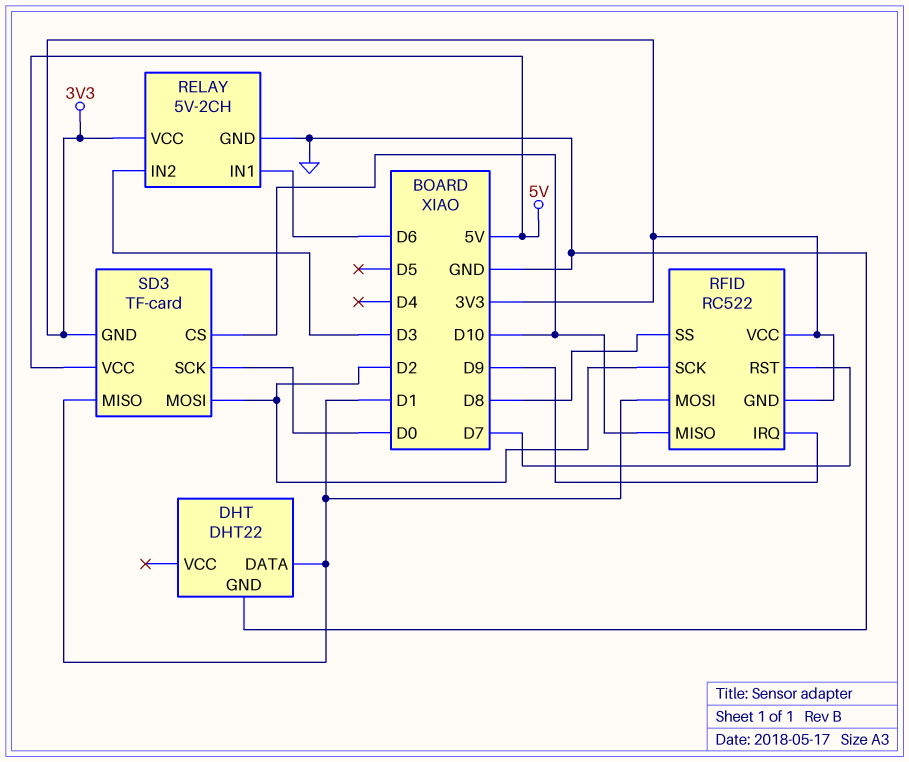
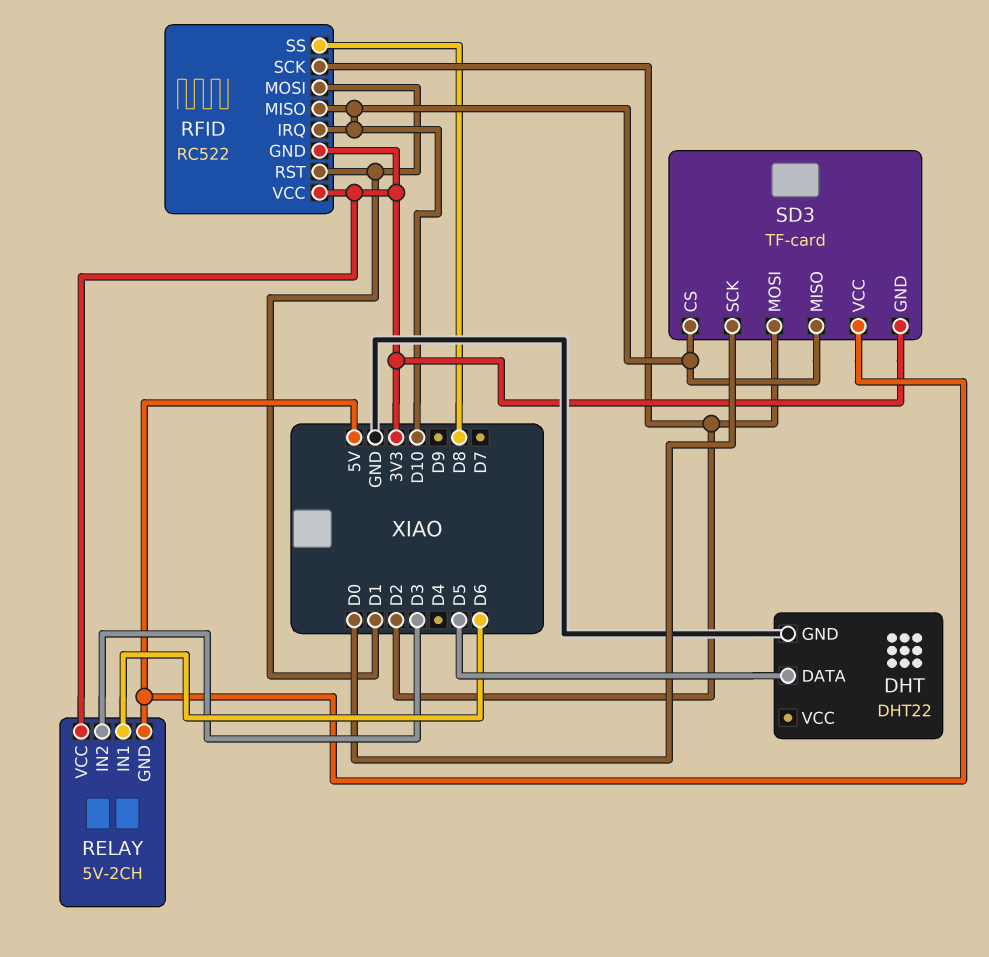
DHT pin DATA: D1 -> D5
RELAY pin GND: GND -> 5V
RFID pin IRQ: D9 -> D10
RFID pin RST: D7 -> D1
SD3 pin MISO: D1 -> D10

